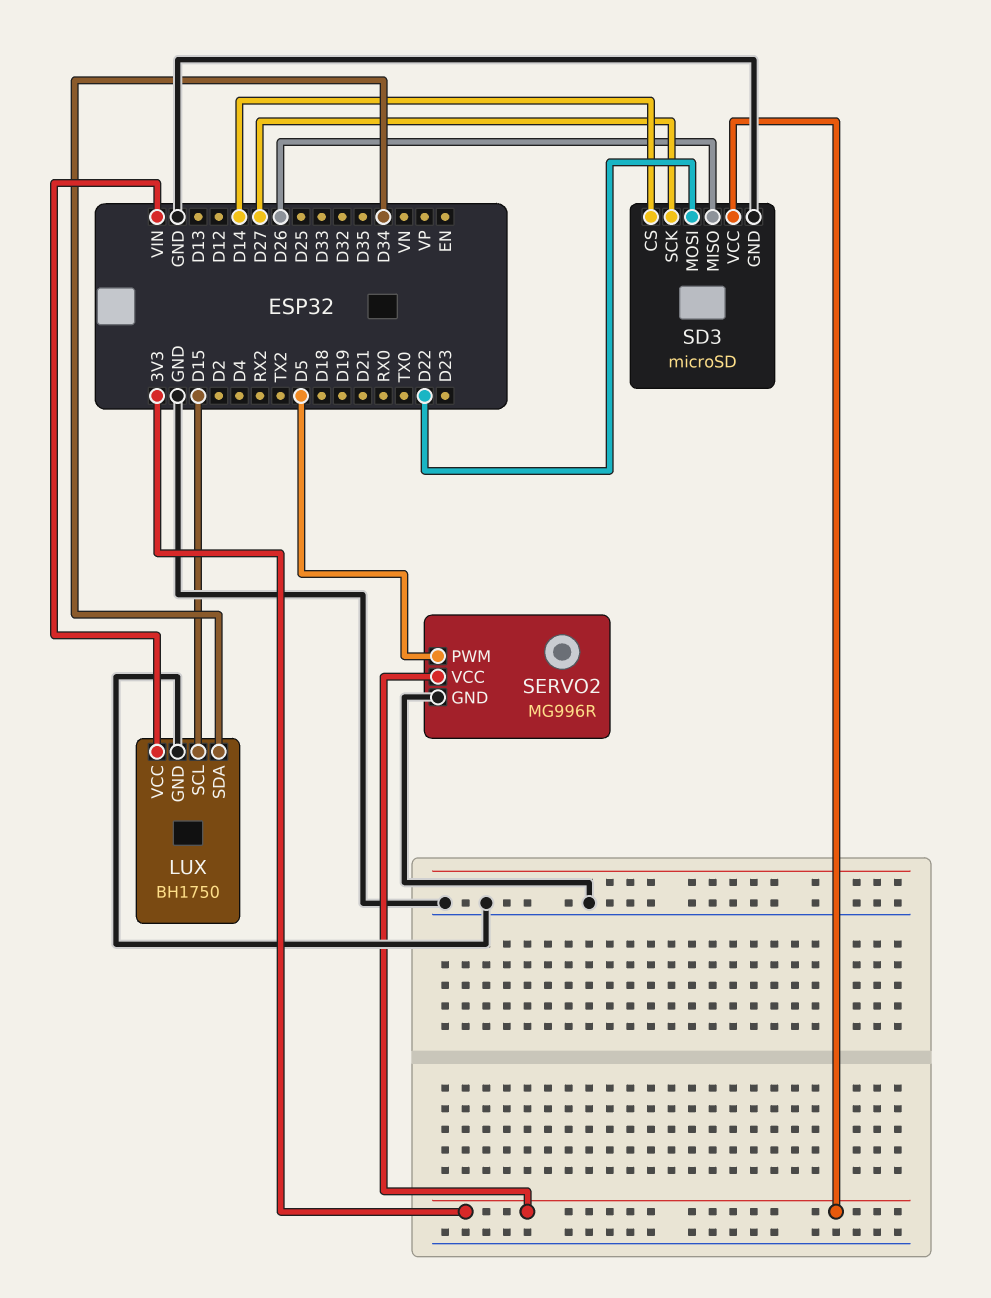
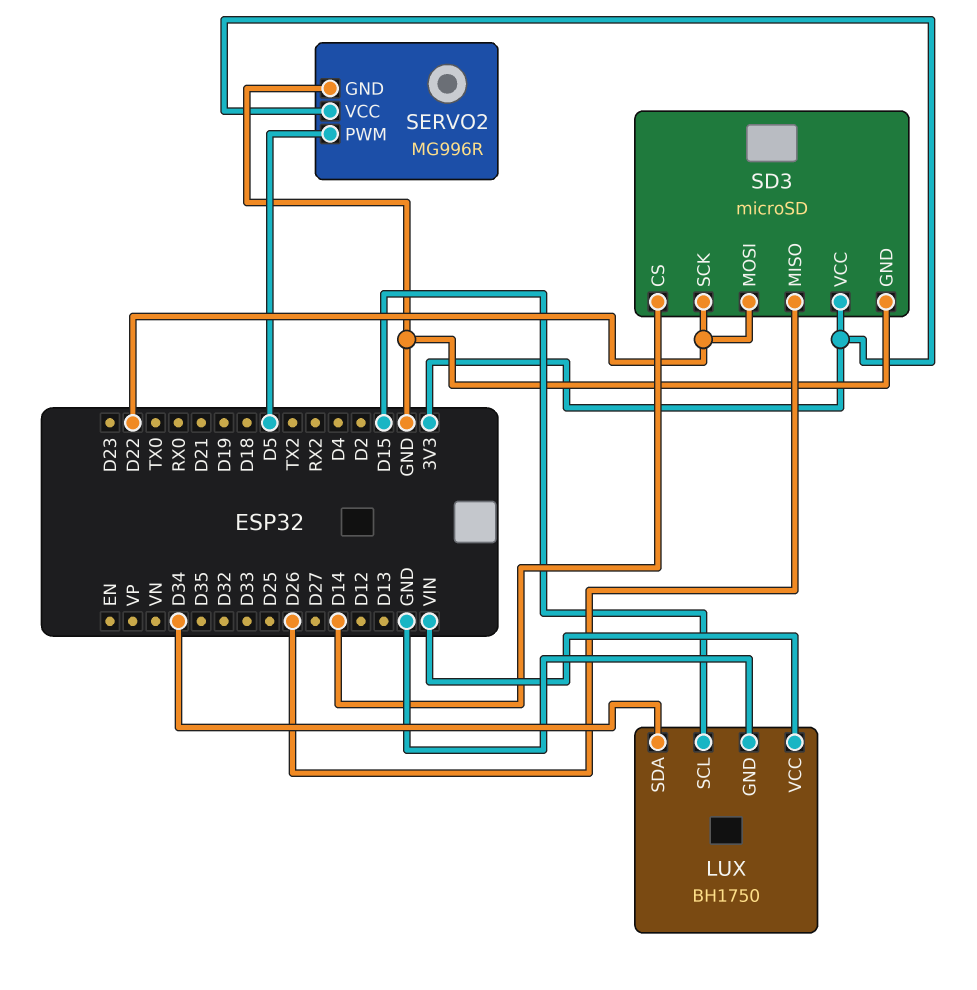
SD3 pin SCK: D27 -> D22

